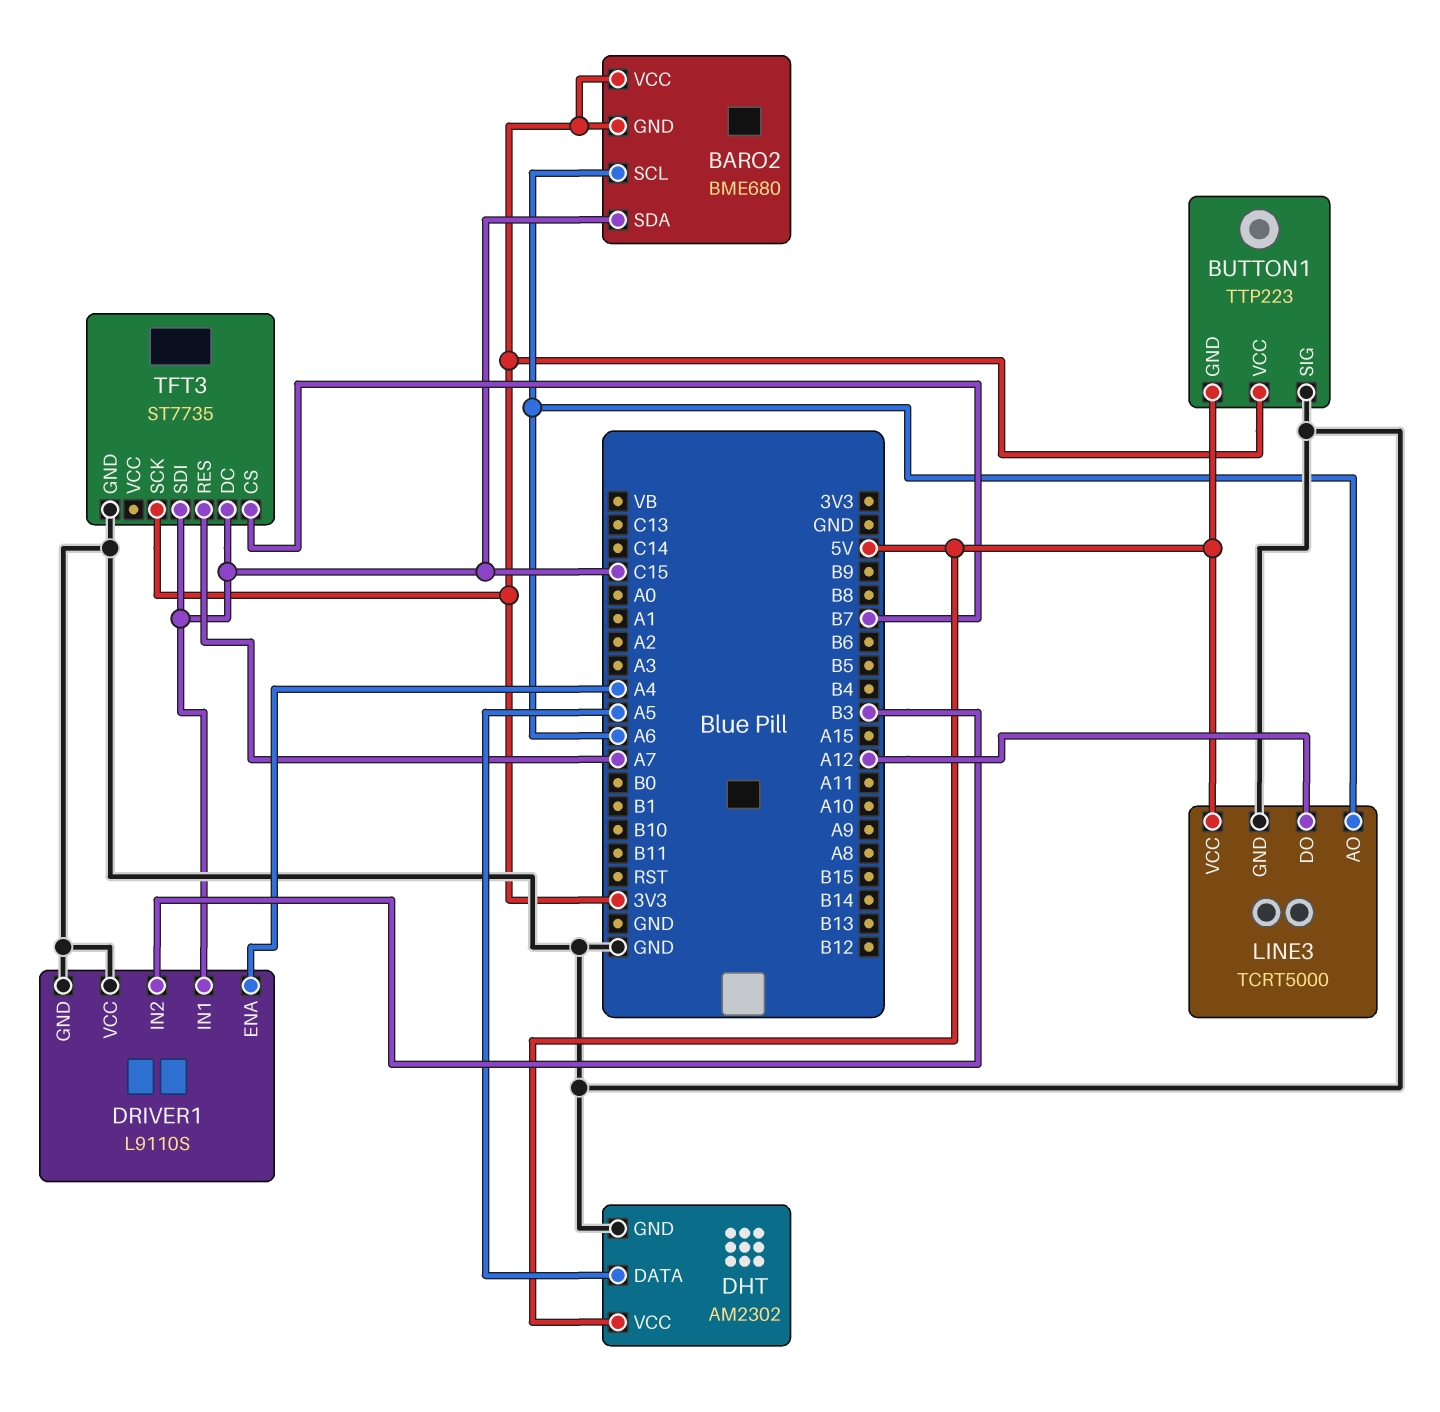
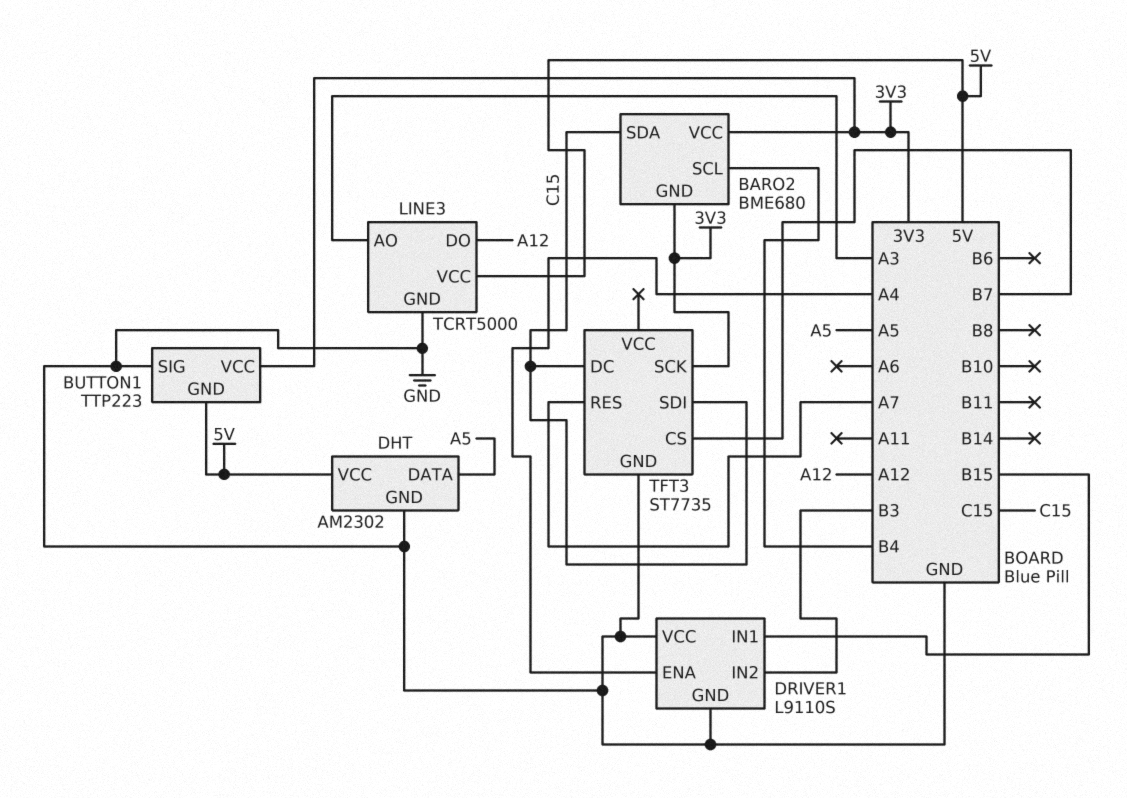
BARO2 pin SCL: A6 -> B4
DRIVER1 pin IN1: C15 -> B15
LINE3 pin AO: A6 -> A3

